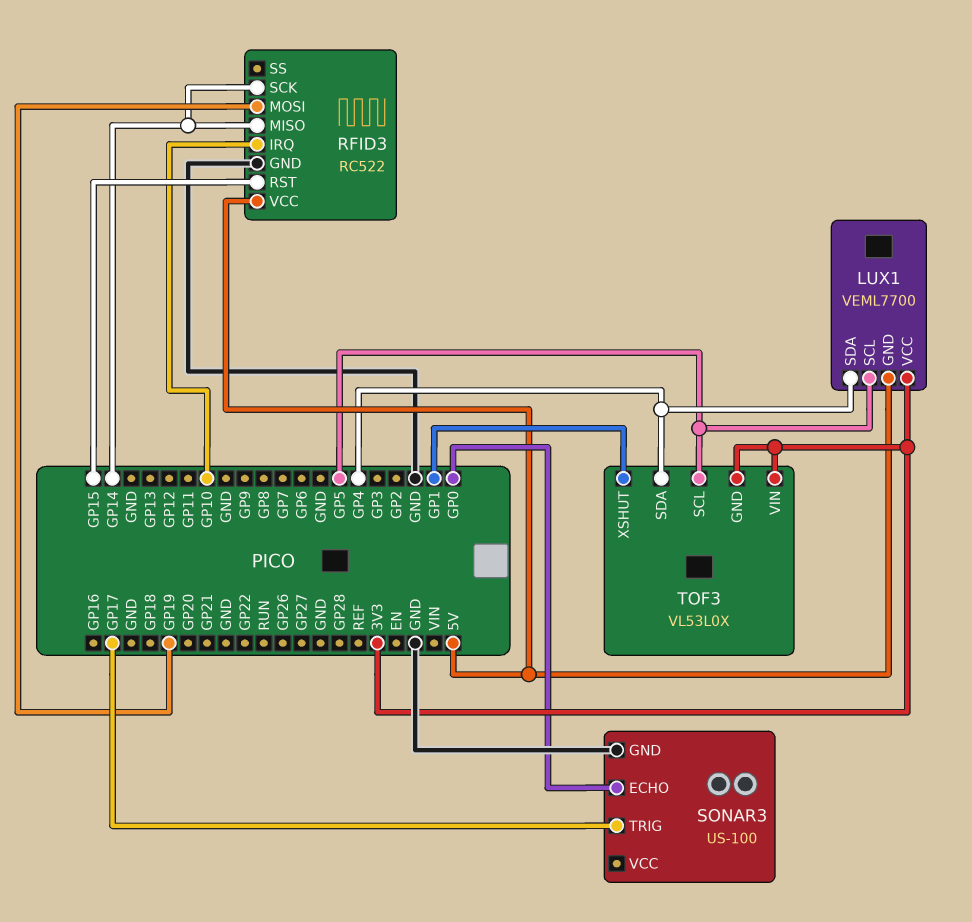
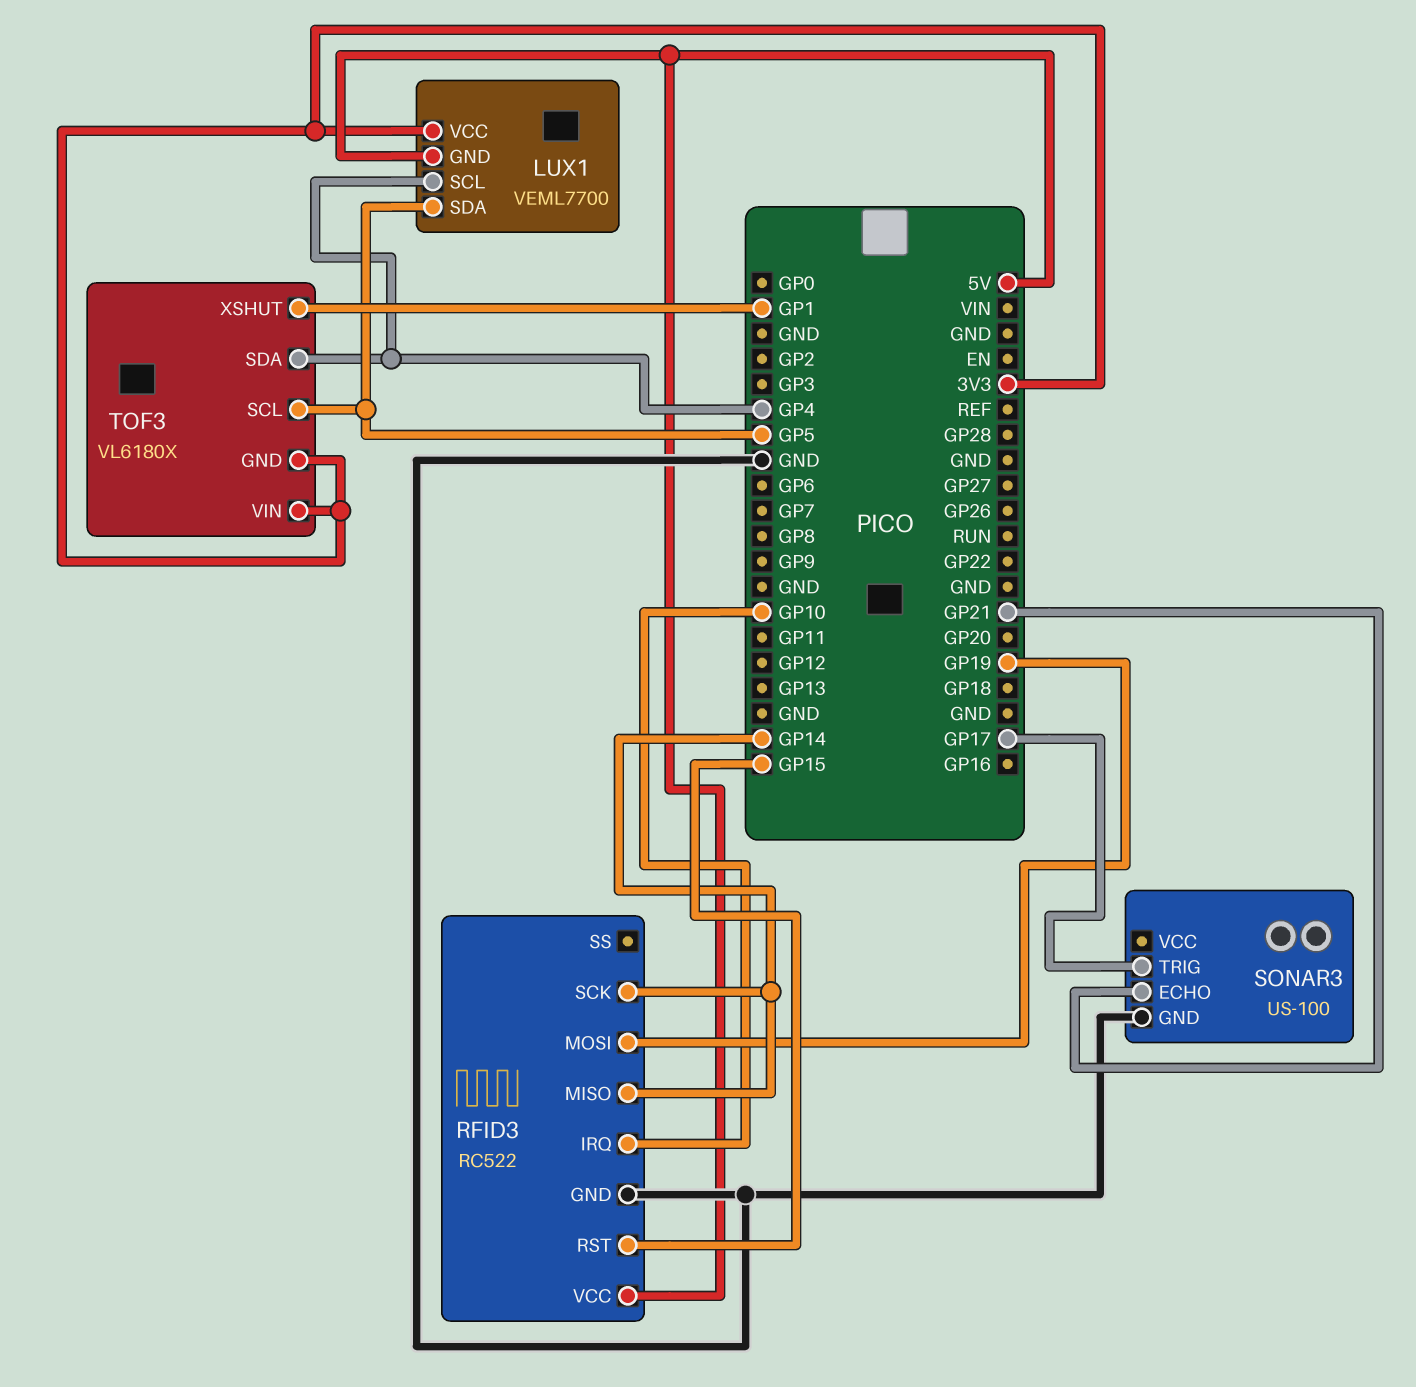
LUX1 pin SCL: GP5 -> GP4
LUX1 pin SDA: GP4 -> GP5
SONAR3 pin ECHO: GP0 -> GP21
TOF3: VL53L0X -> VL6180X

